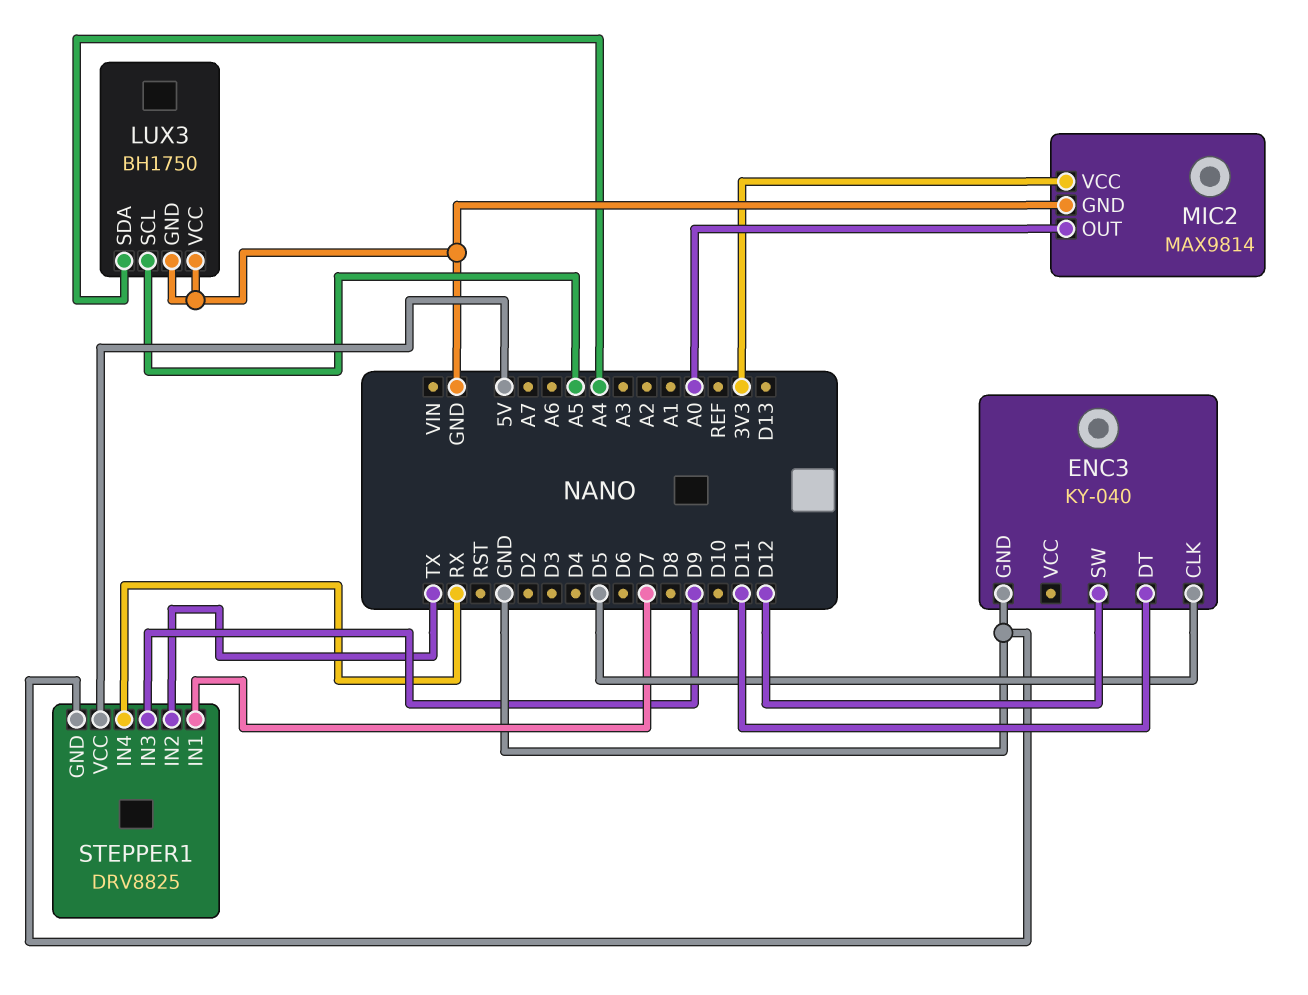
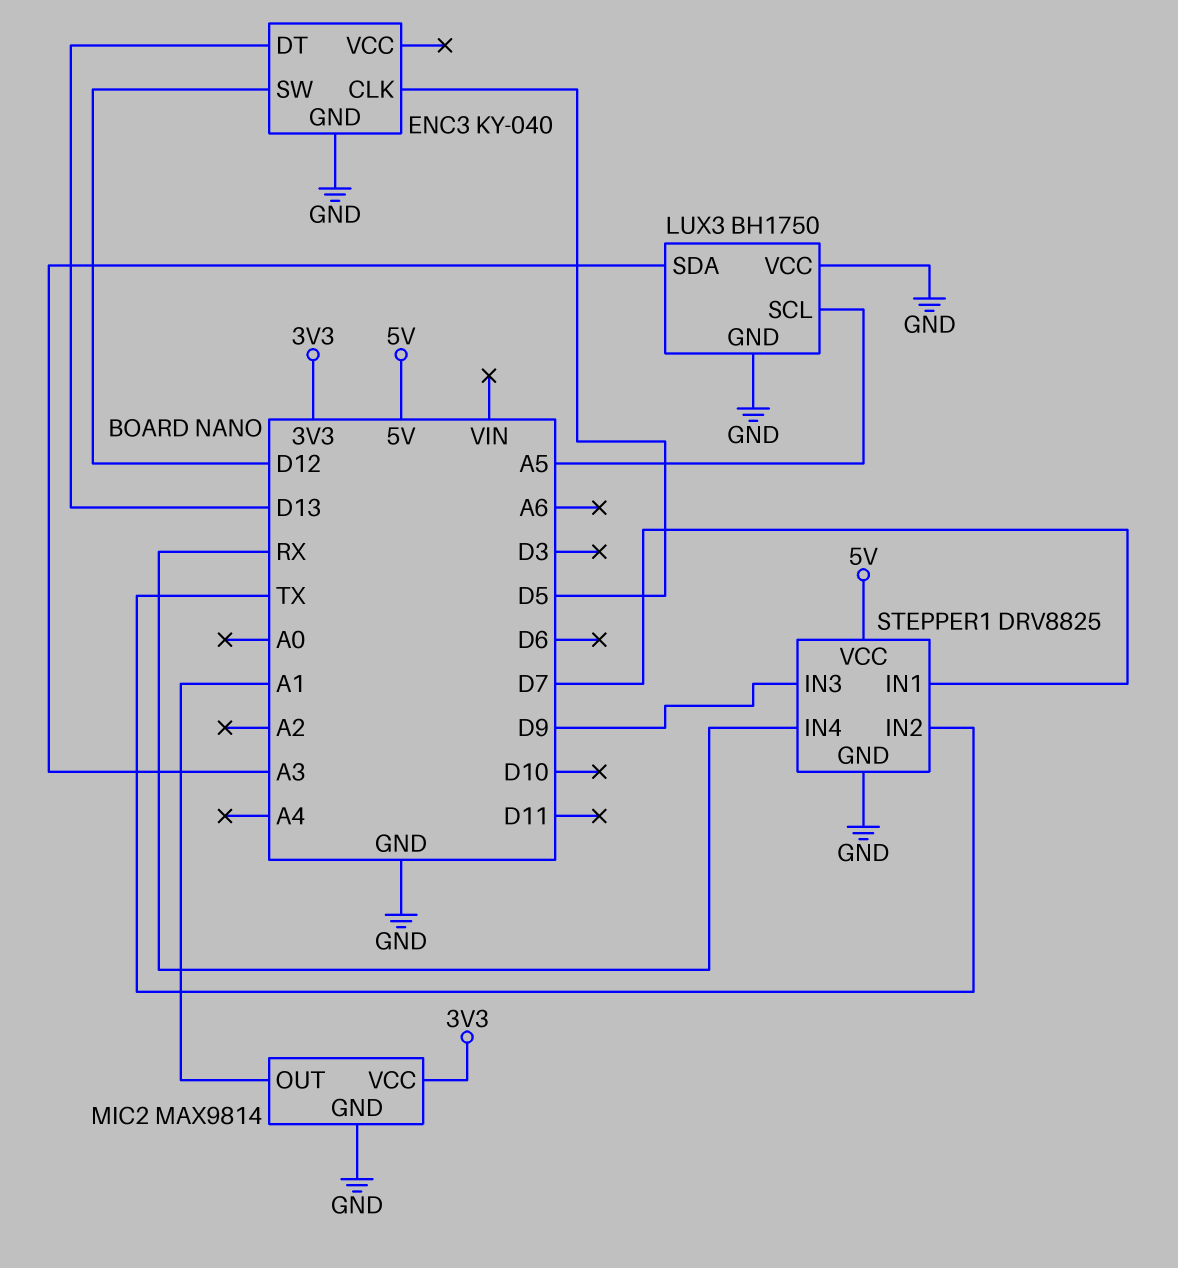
ENC3 pin DT: D11 -> D13
LUX3 pin SDA: A4 -> A3
MIC2 pin OUT: A0 -> A1

